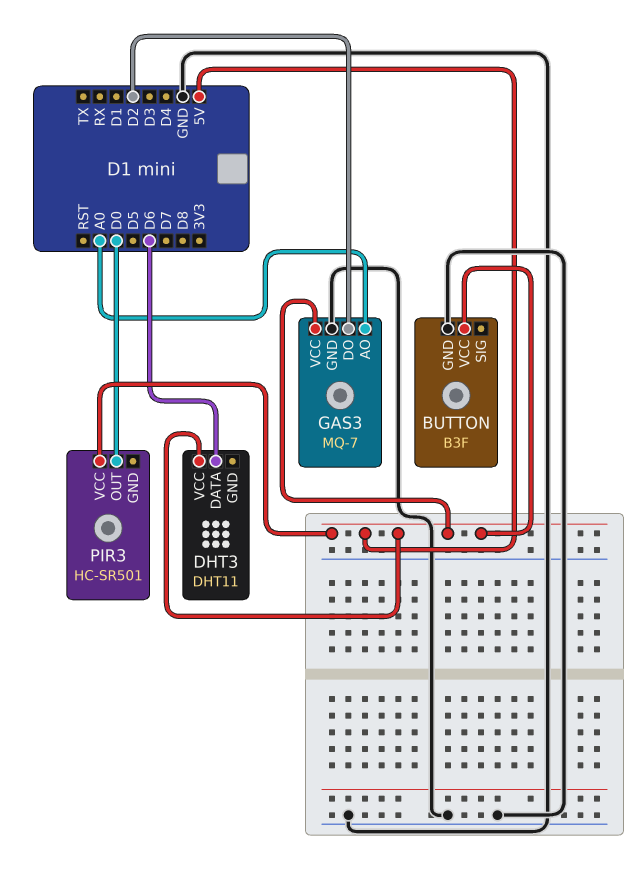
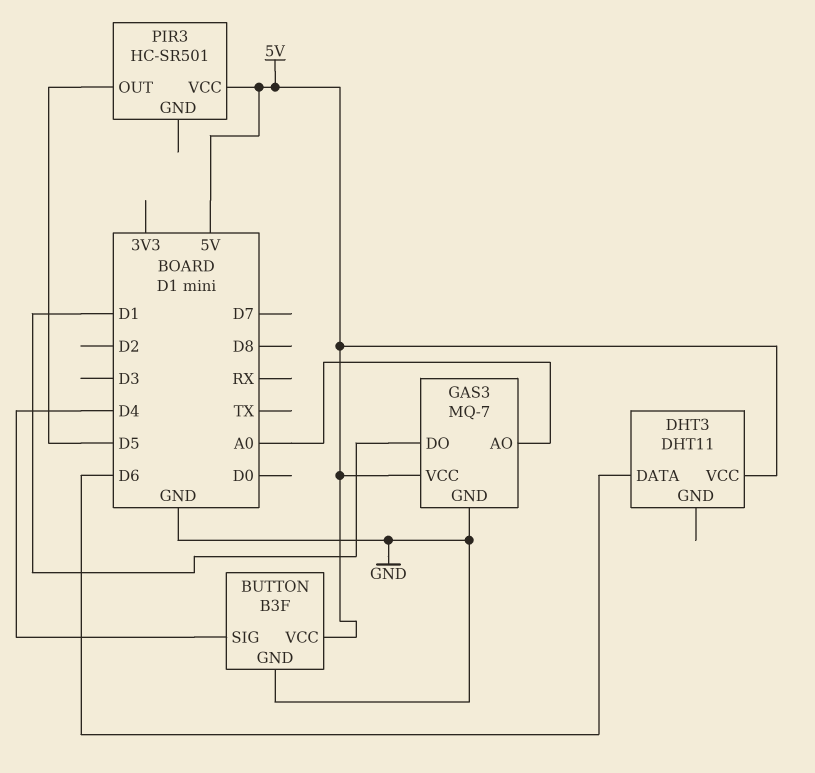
BUTTON pin SIG: none -> D4
GAS3 pin DO: D2 -> D1
PIR3 pin OUT: D0 -> D5

